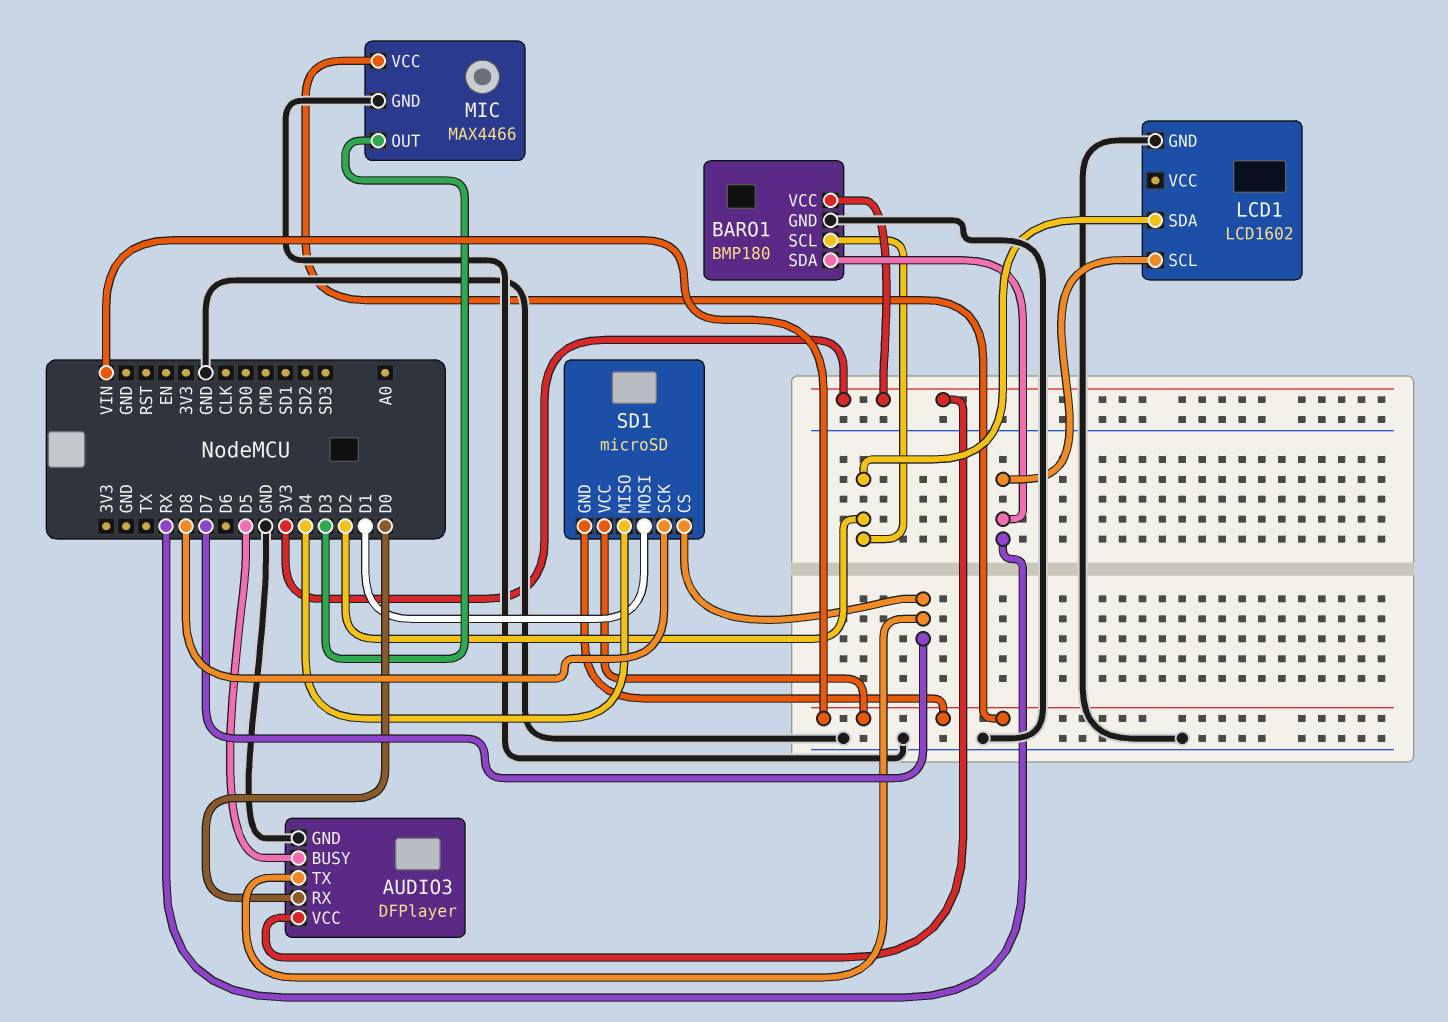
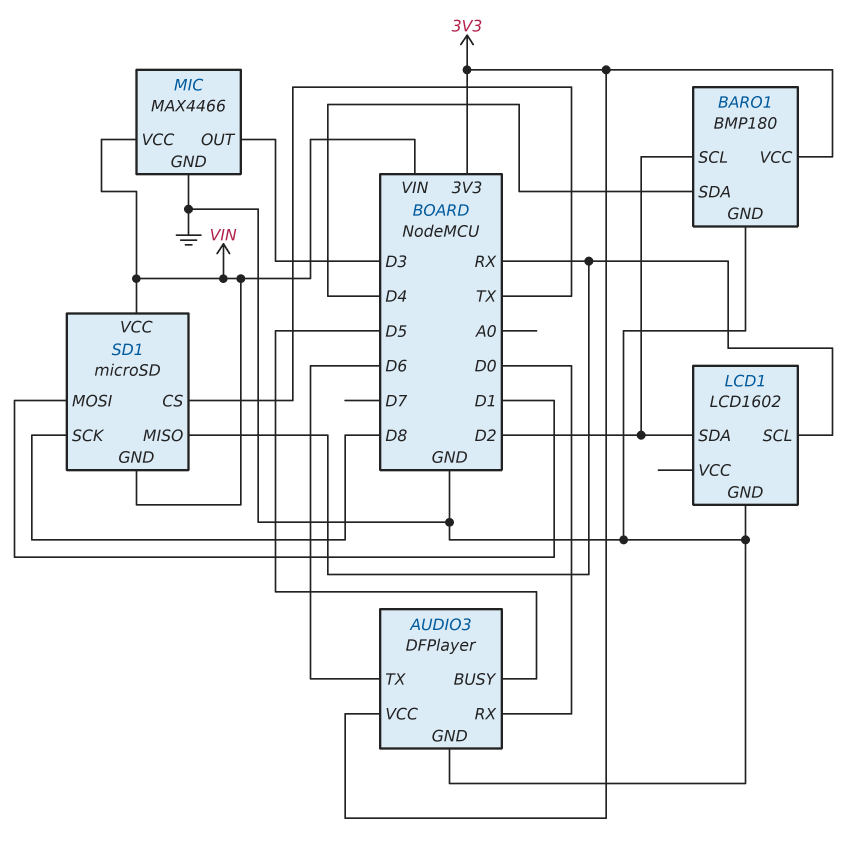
AUDIO3 pin TX: D7 -> D6
BARO1 pin SDA: RX -> D4
SD1 pin CS: D7 -> TX
SD1 pin MISO: D4 -> RX

